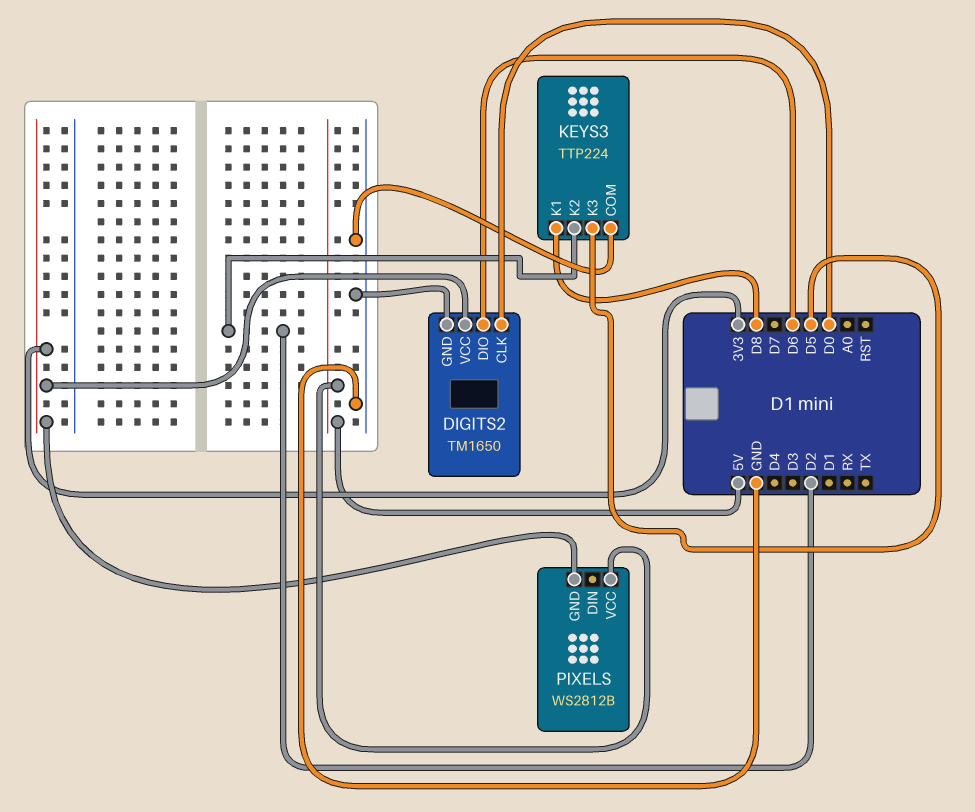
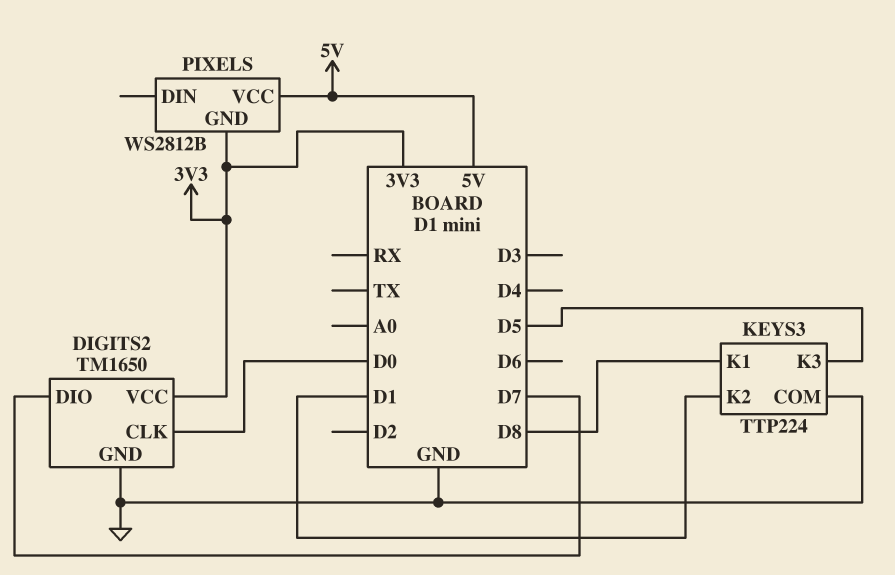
DIGITS2 pin DIO: D6 -> D7
KEYS3 pin K2: D2 -> D1

